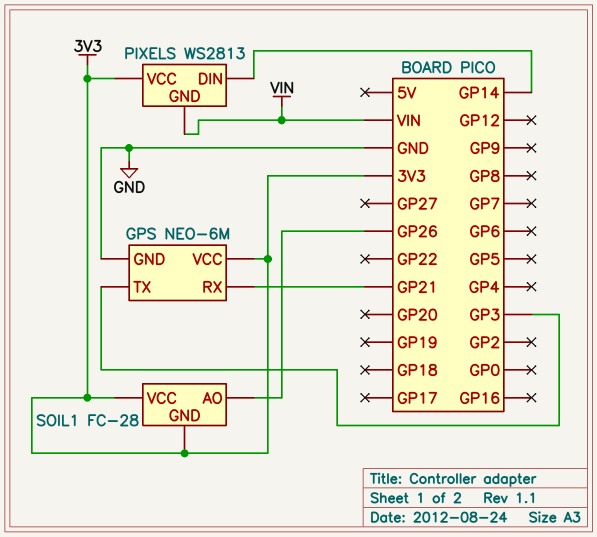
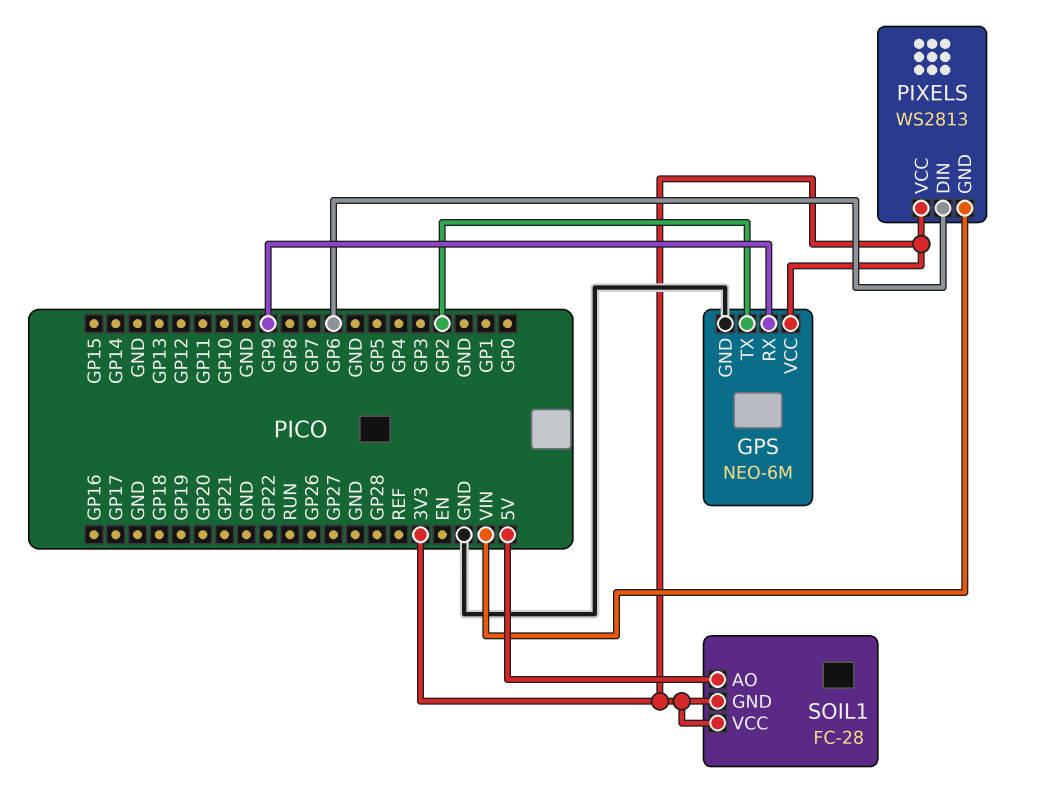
GPS pin RX: GP21 -> GP9
GPS pin TX: GP3 -> GP2
PIXELS pin DIN: GP14 -> GP6
SOIL1 pin AO: GP26 -> 5V

